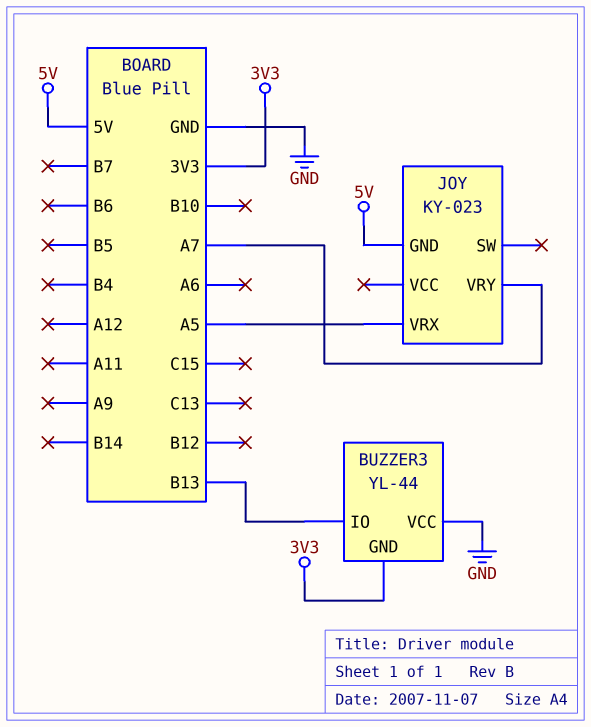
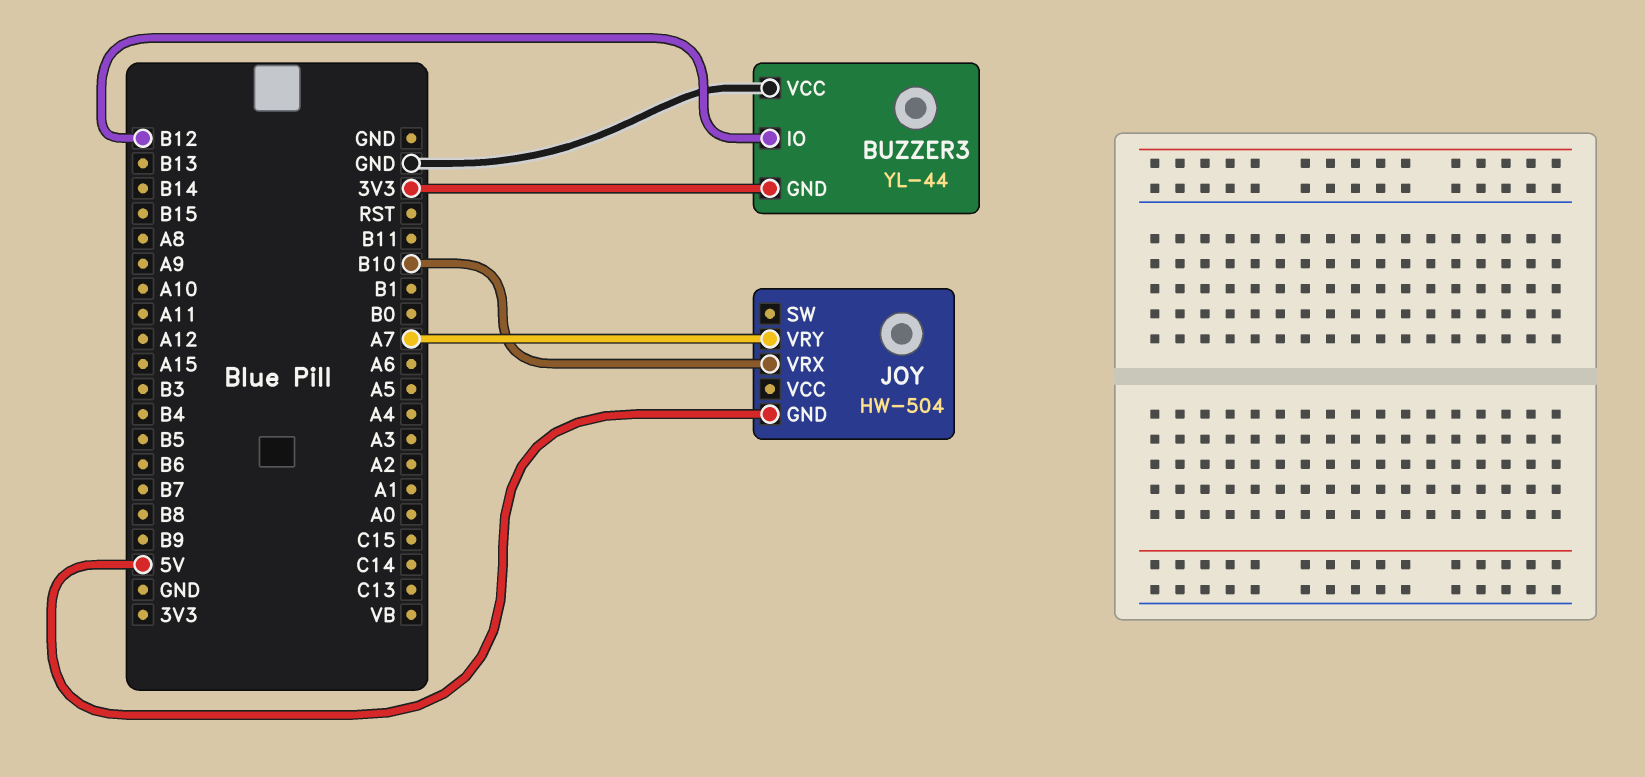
BUZZER3 pin IO: B13 -> B12
JOY: KY-023 -> HW-504
JOY pin VRX: A5 -> B10

